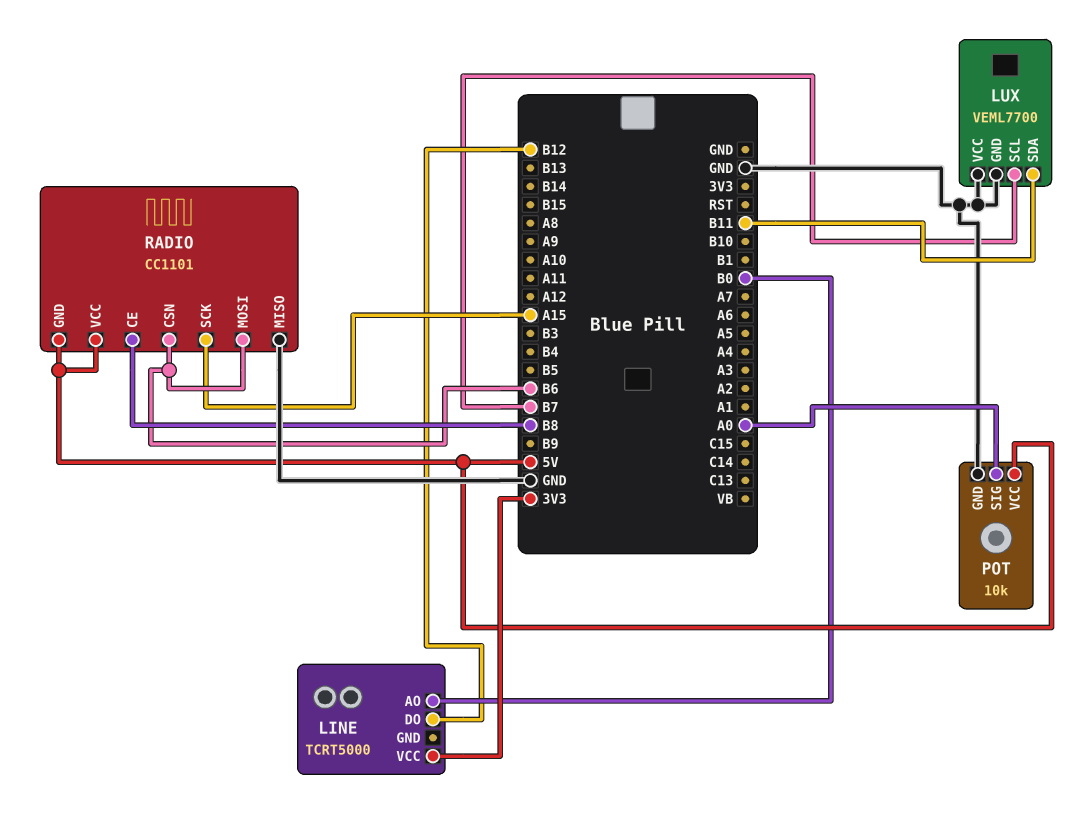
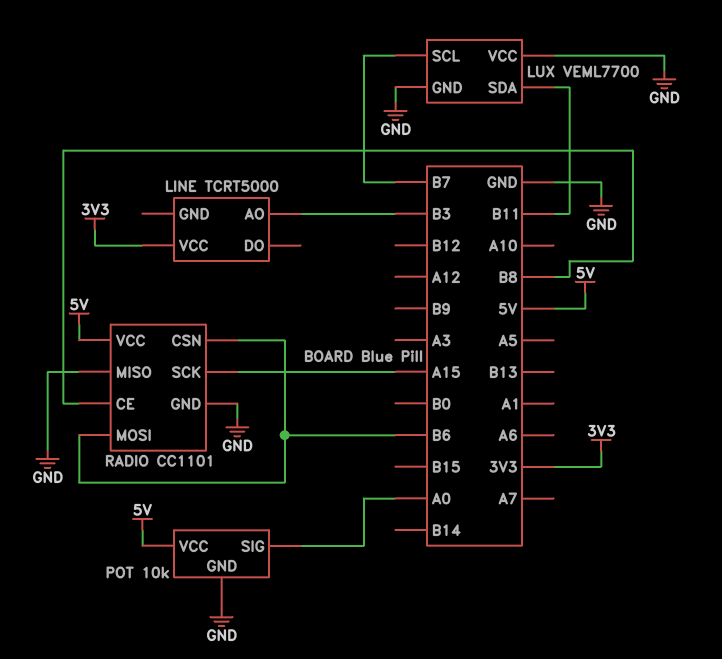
LINE pin AO: B0 -> B3
LINE pin DO: B12 -> none
RADIO pin GND: 5V -> GND

